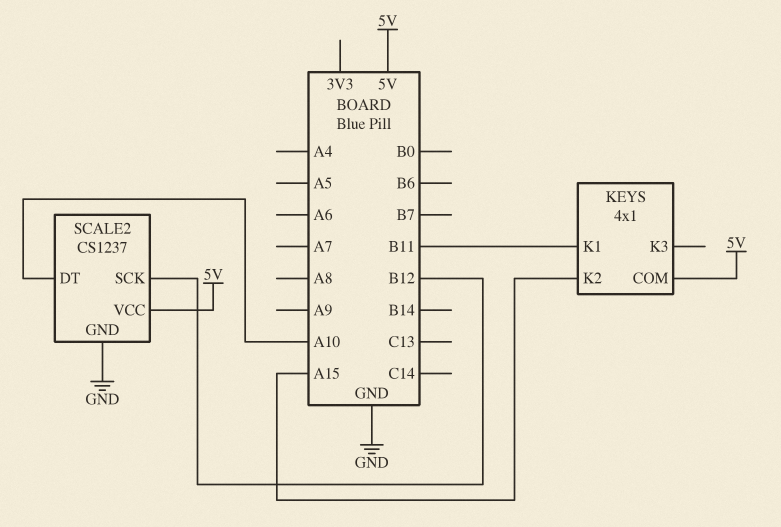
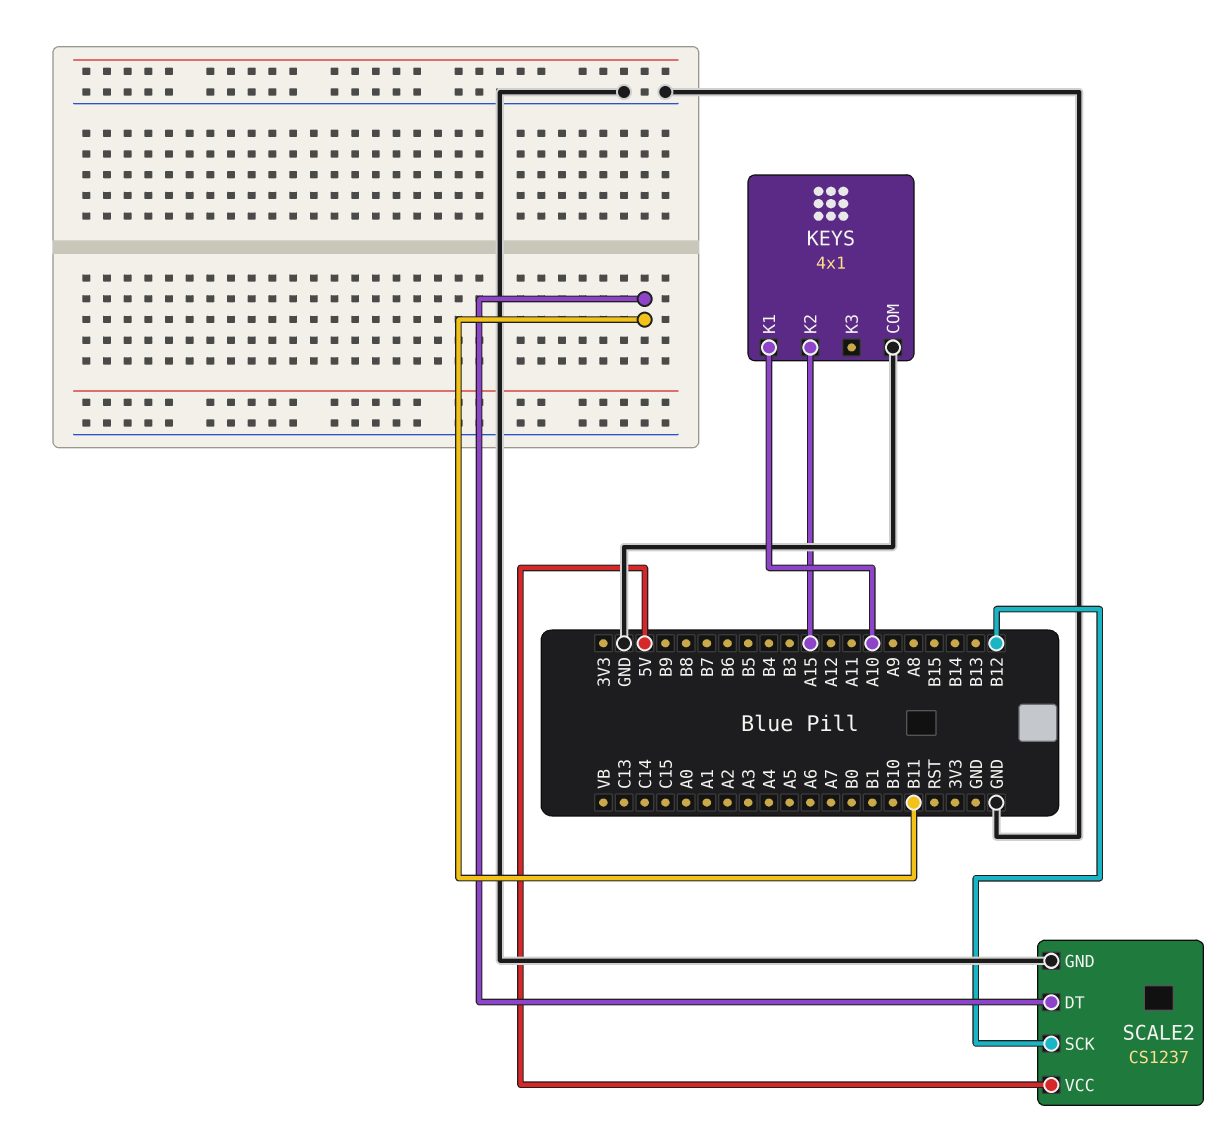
KEYS pin COM: 5V -> GND
KEYS pin K1: B11 -> A10
SCALE2 pin DT: A10 -> B11

